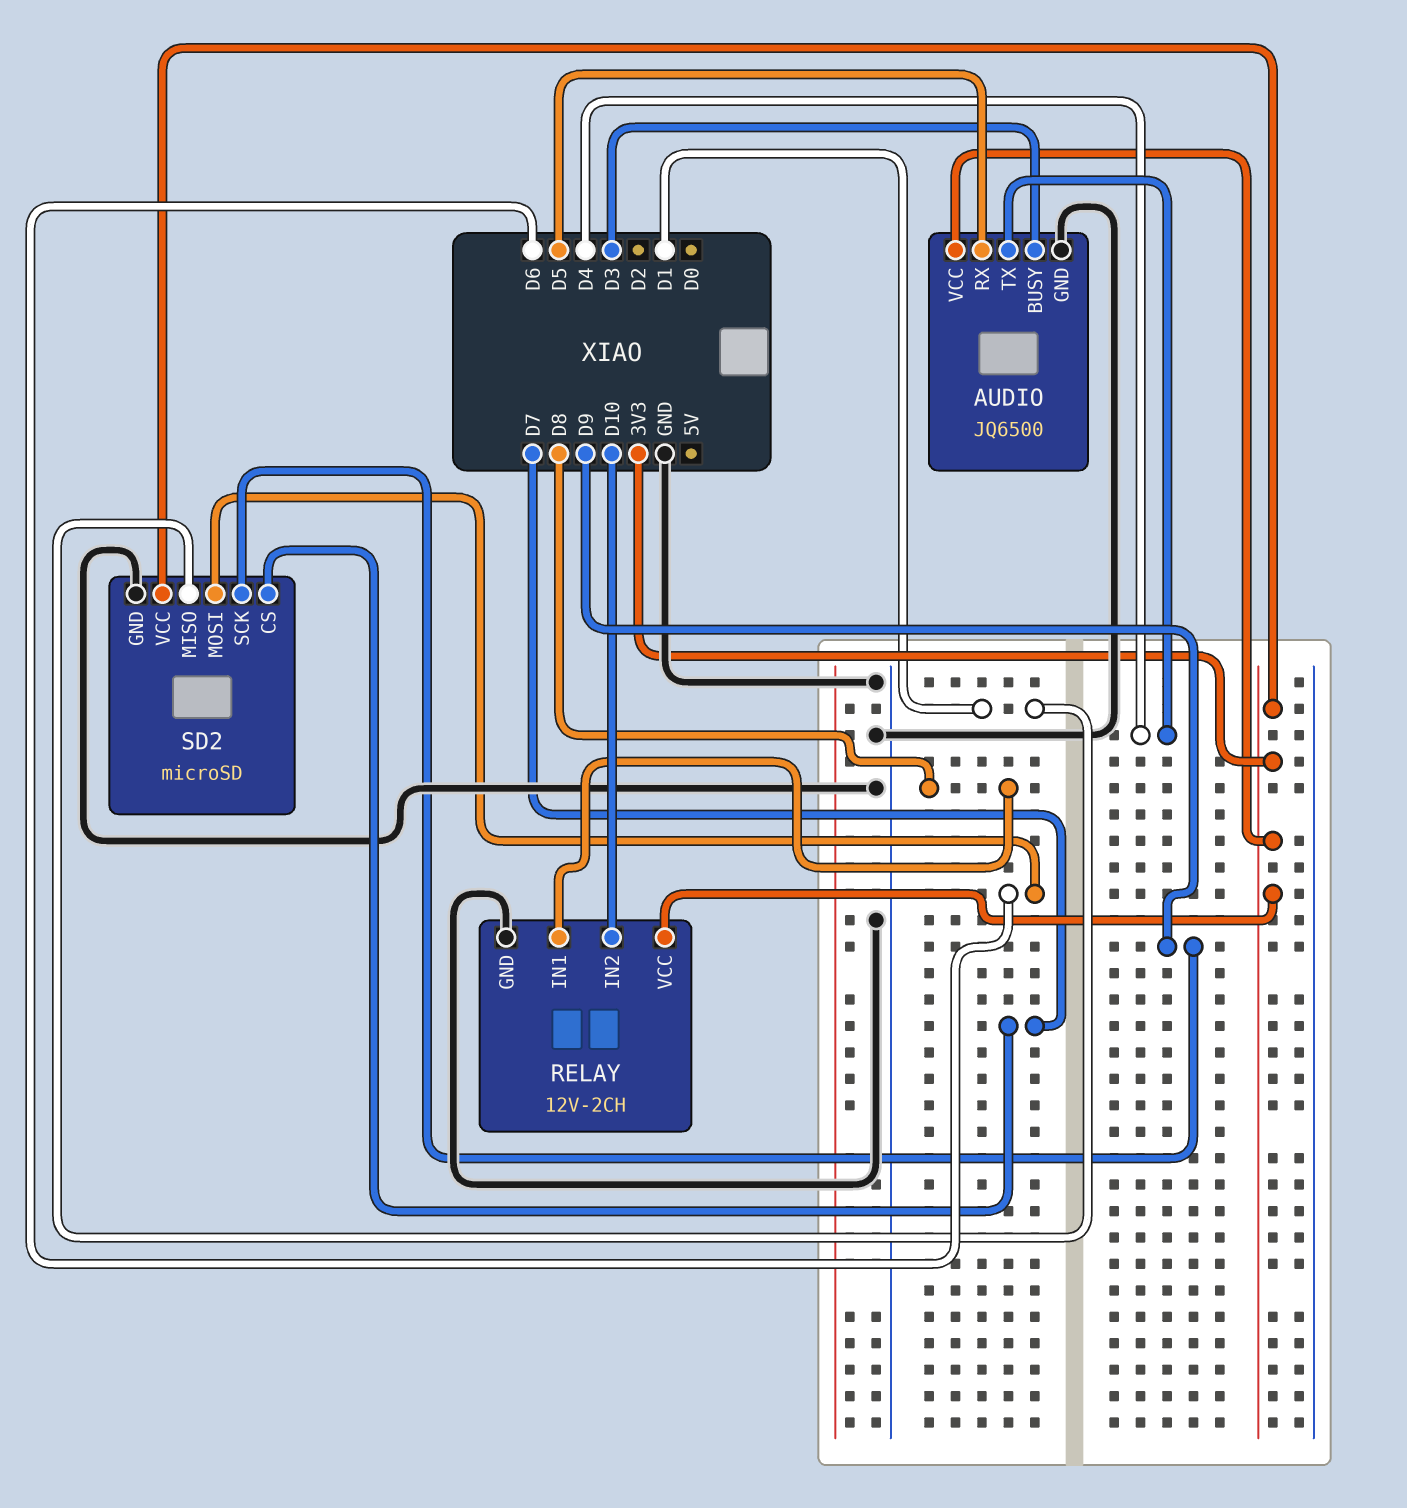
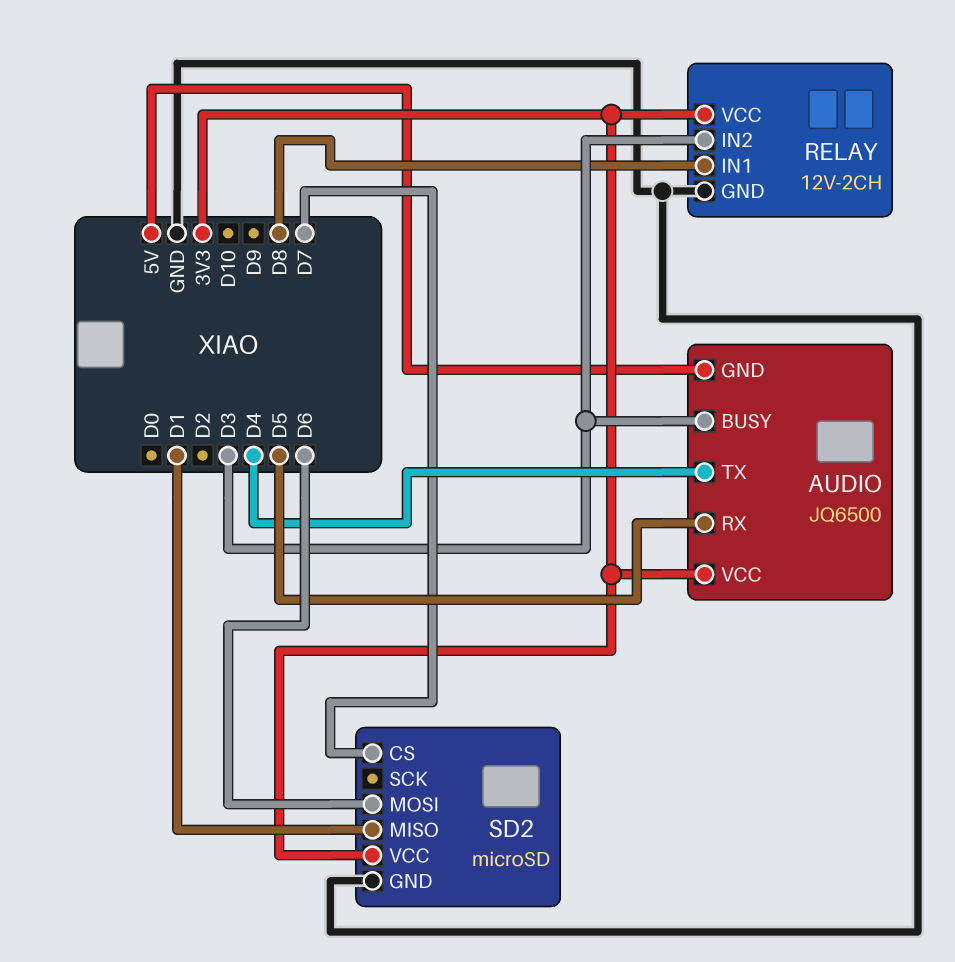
AUDIO pin GND: GND -> 5V
RELAY pin IN2: D10 -> D3
SD2 pin SCK: D9 -> none

